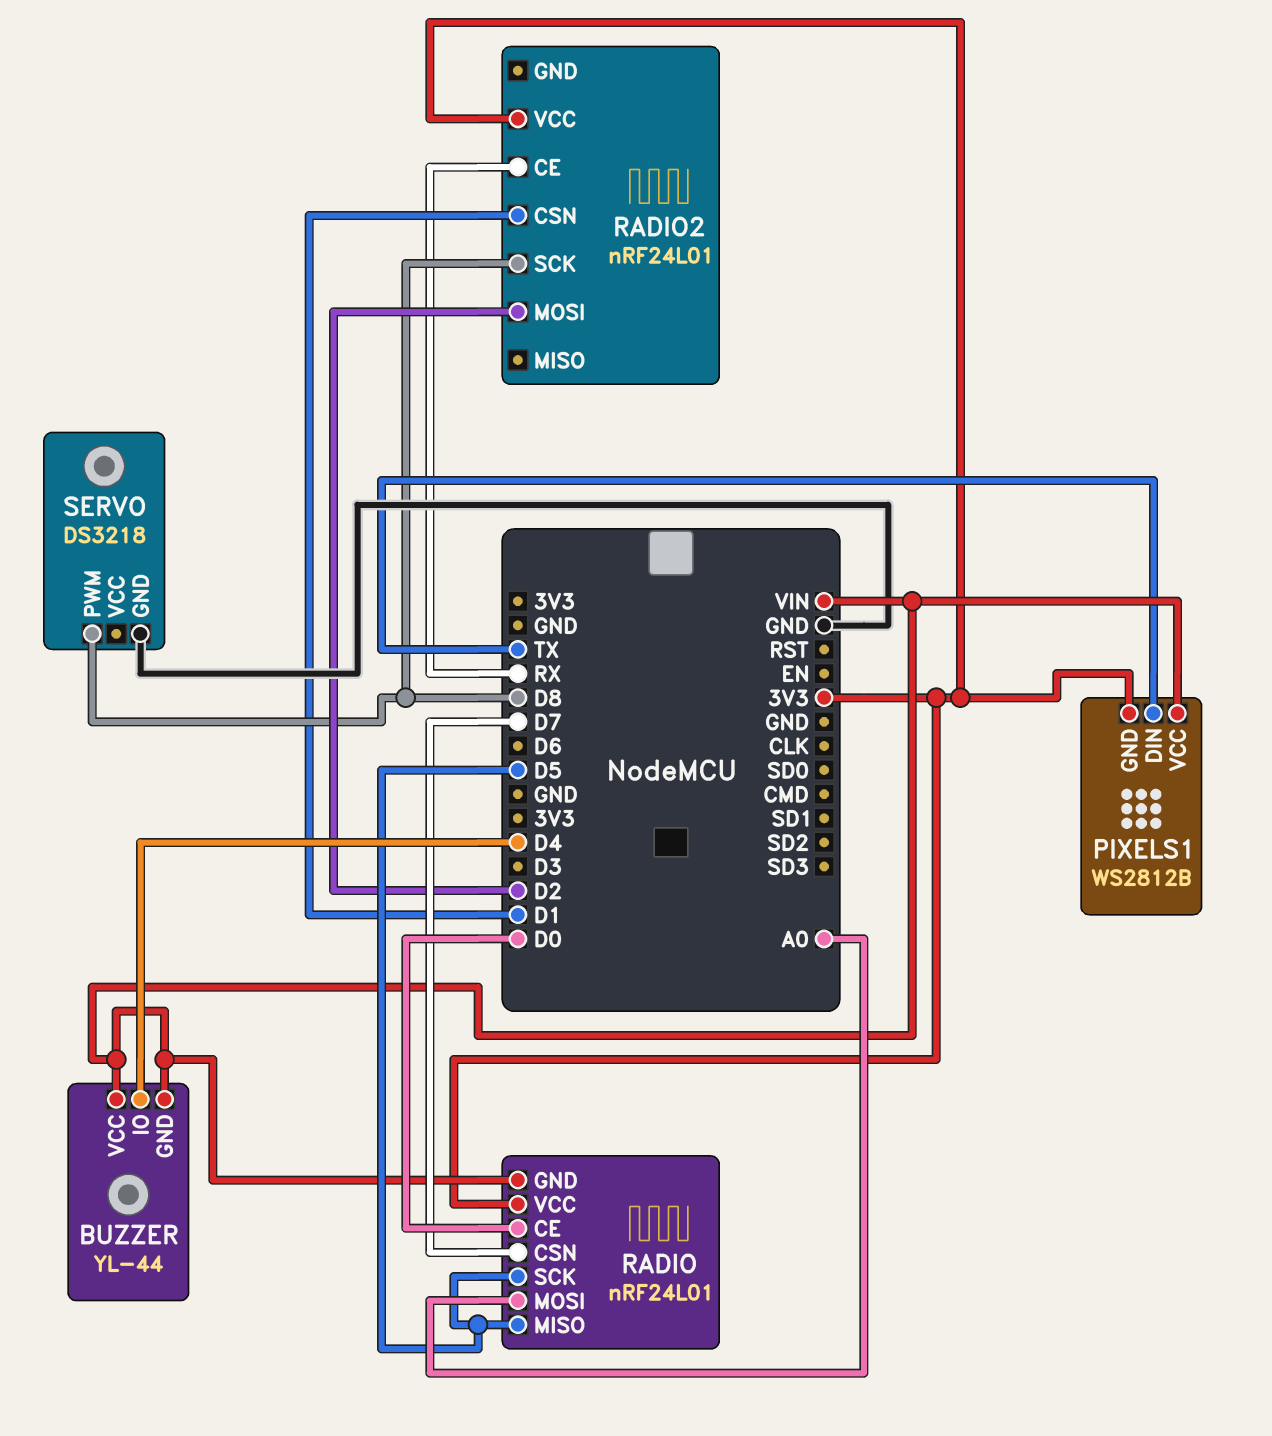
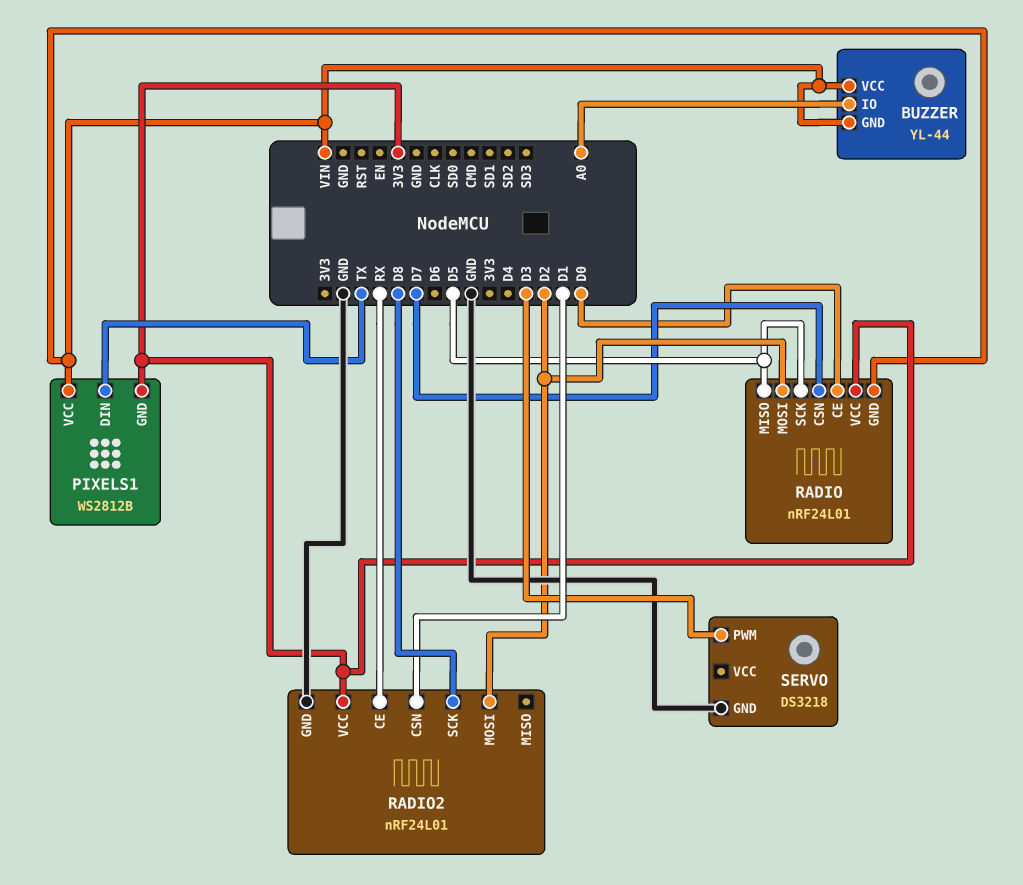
BUZZER pin IO: D4 -> A0
RADIO pin MOSI: A0 -> D2
RADIO2 pin GND: none -> GND
SERVO pin PWM: D8 -> D3

